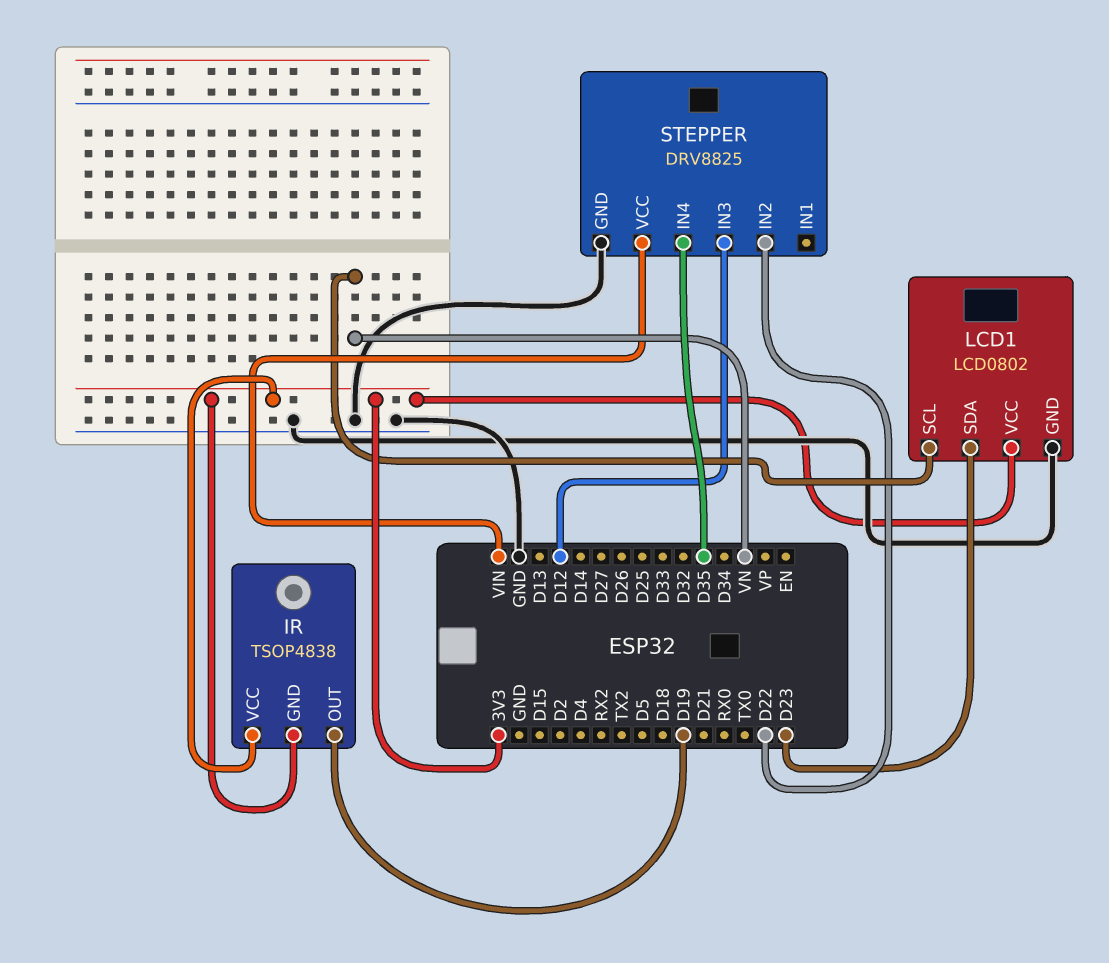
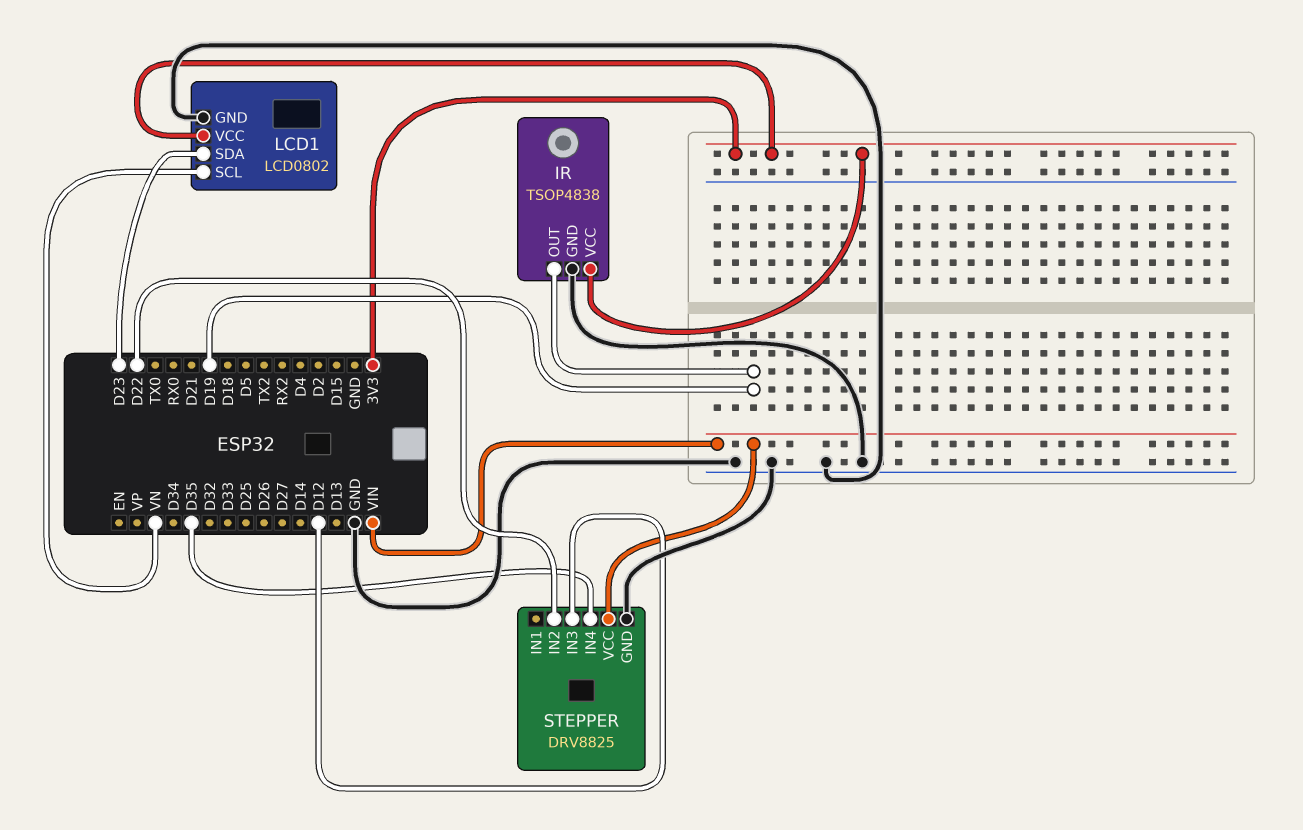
IR pin GND: 3V3 -> GND

